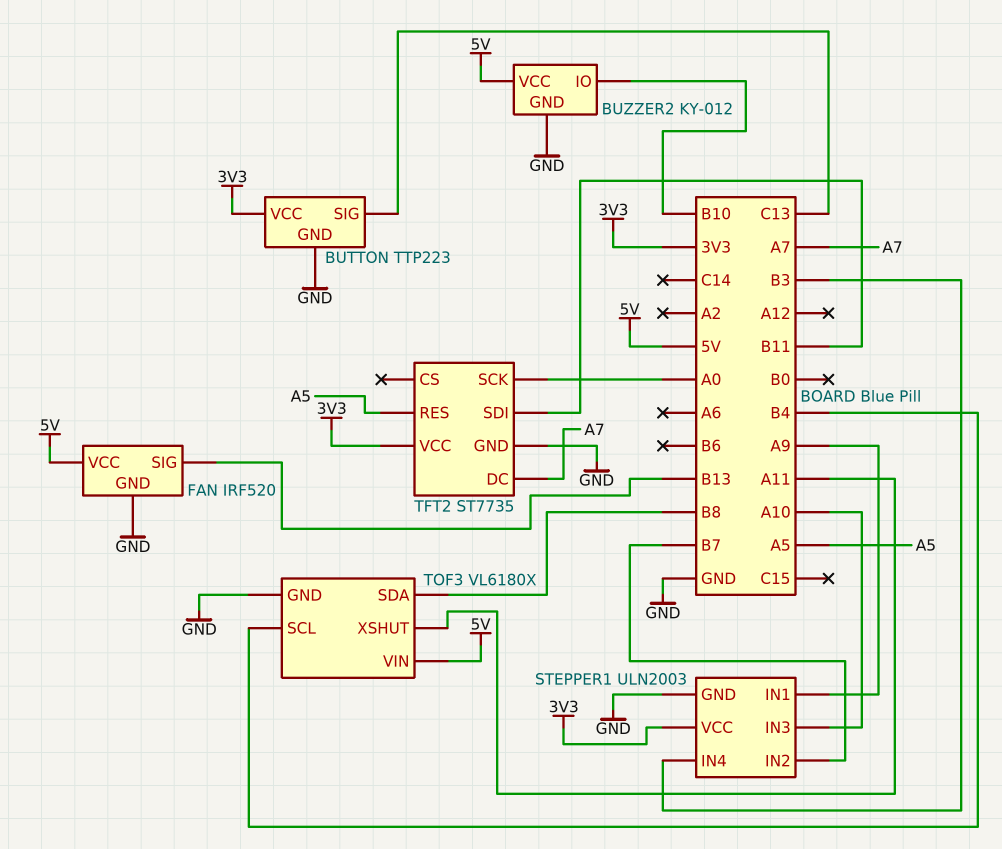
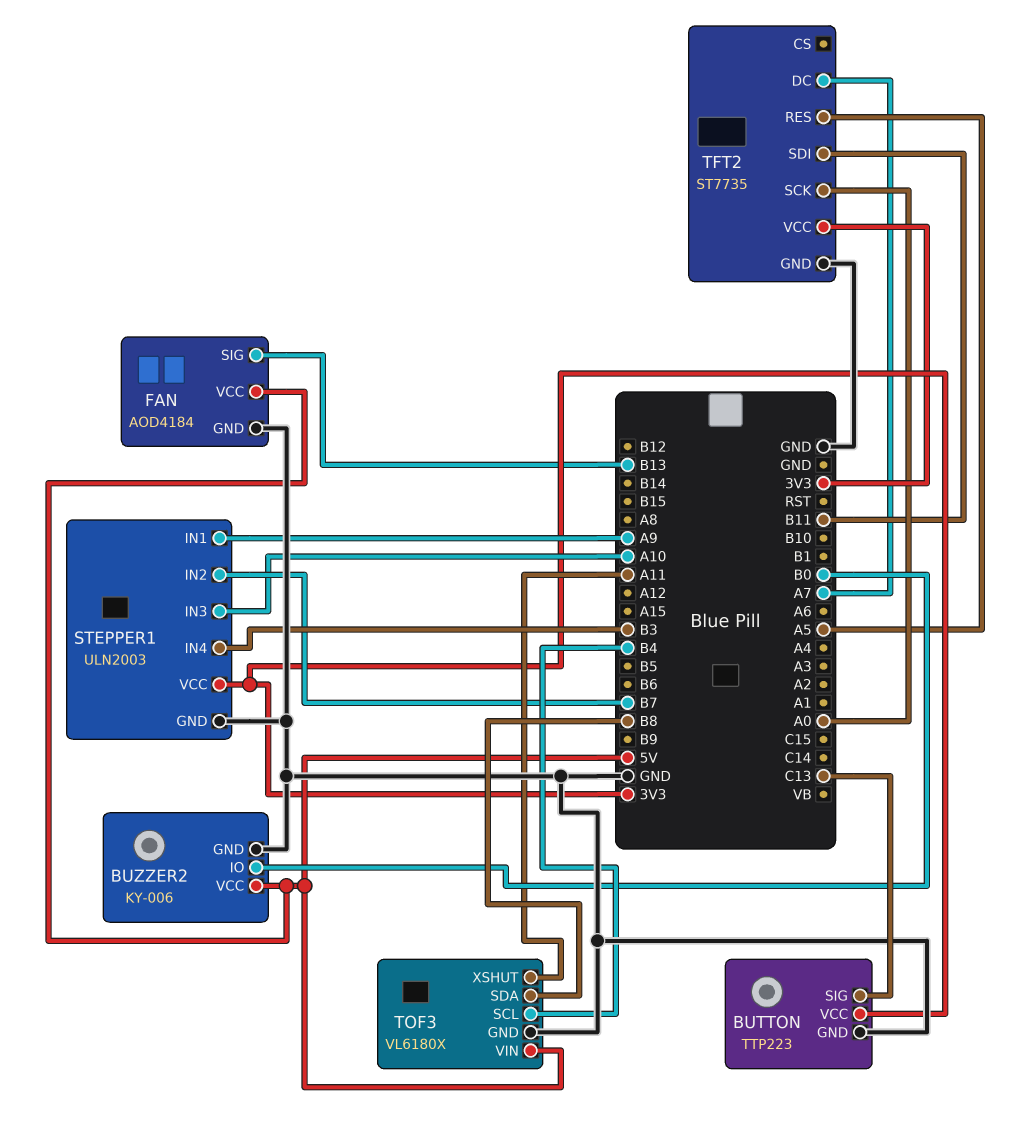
BUZZER2: KY-012 -> KY-006
BUZZER2 pin IO: B10 -> B0
FAN: IRF520 -> AOD4184

